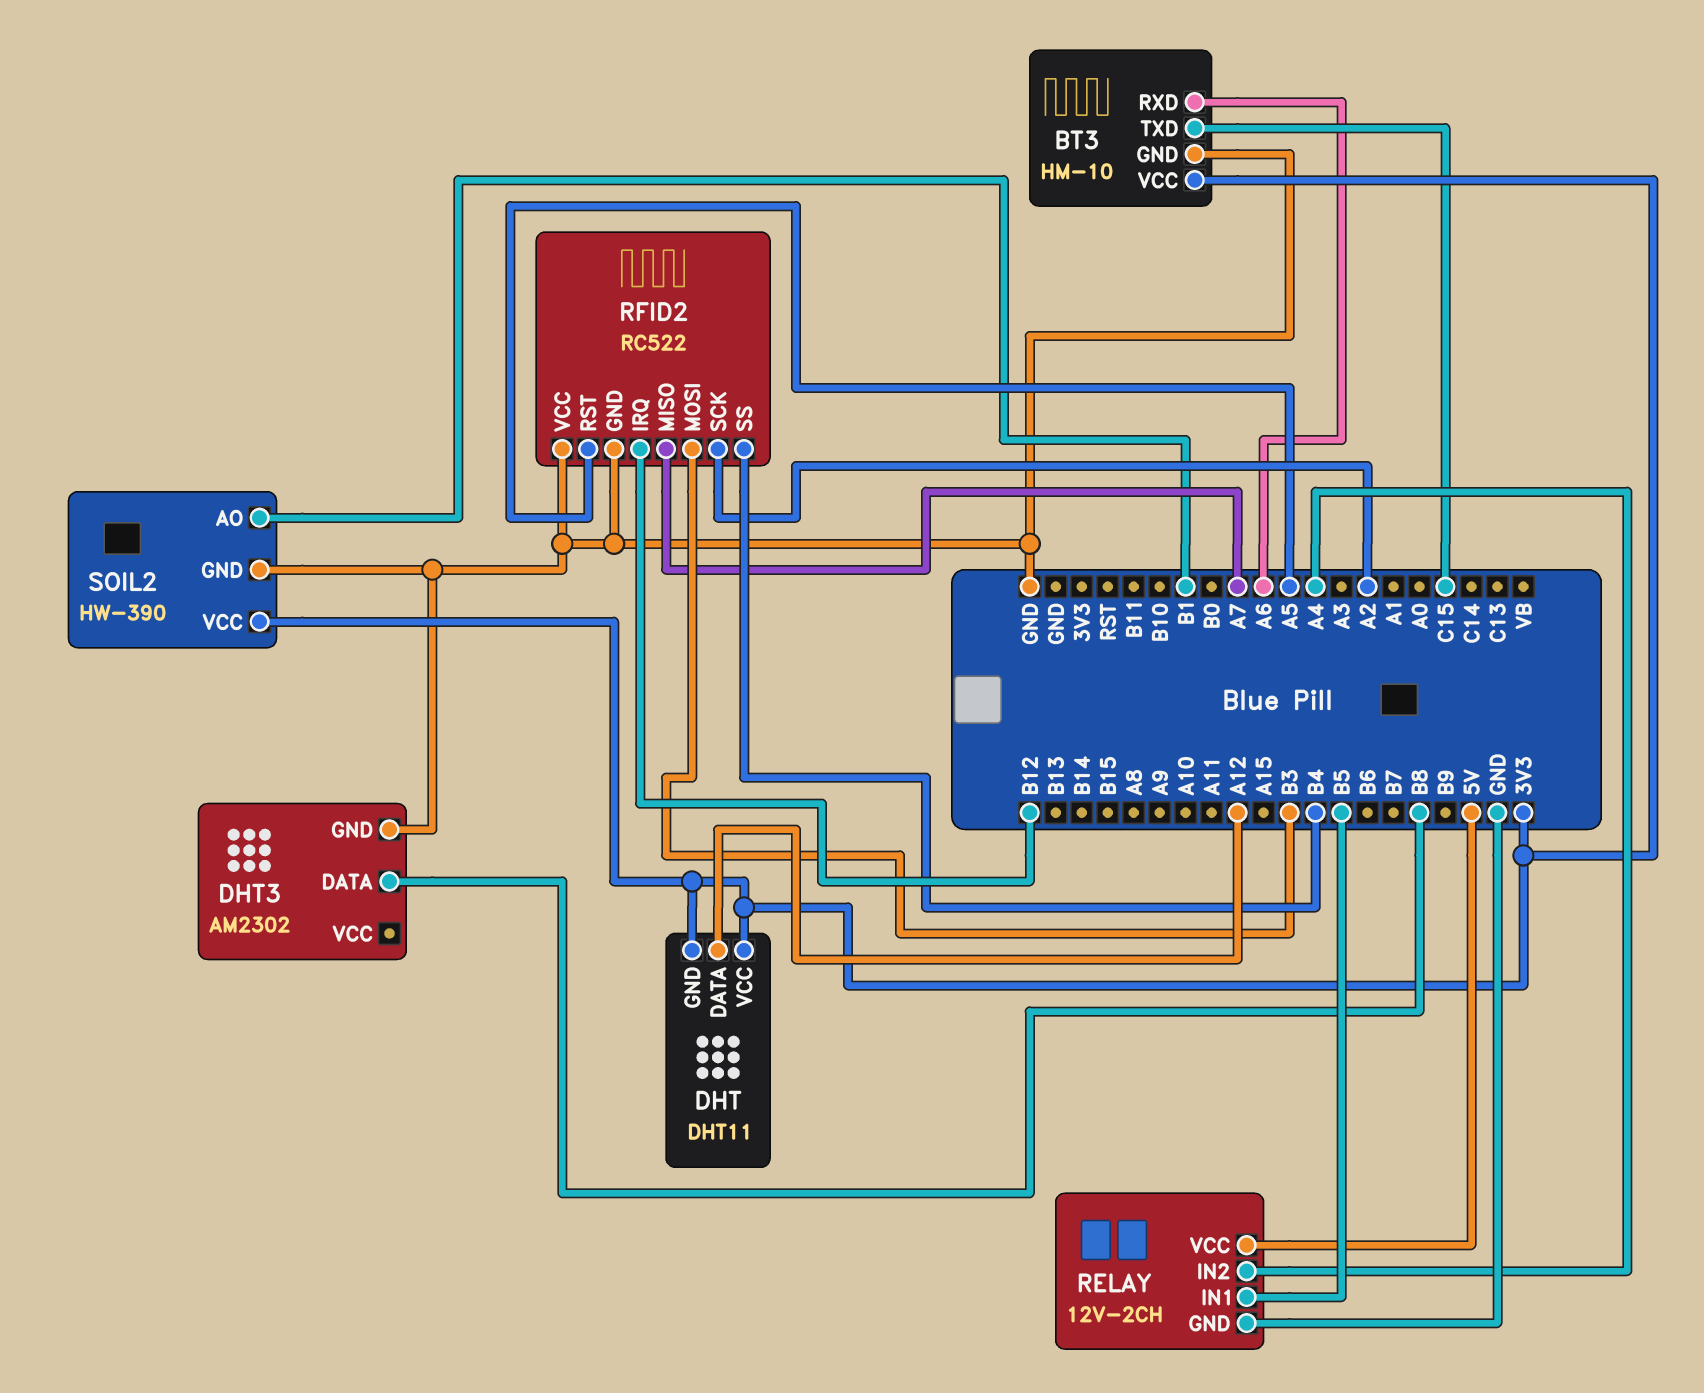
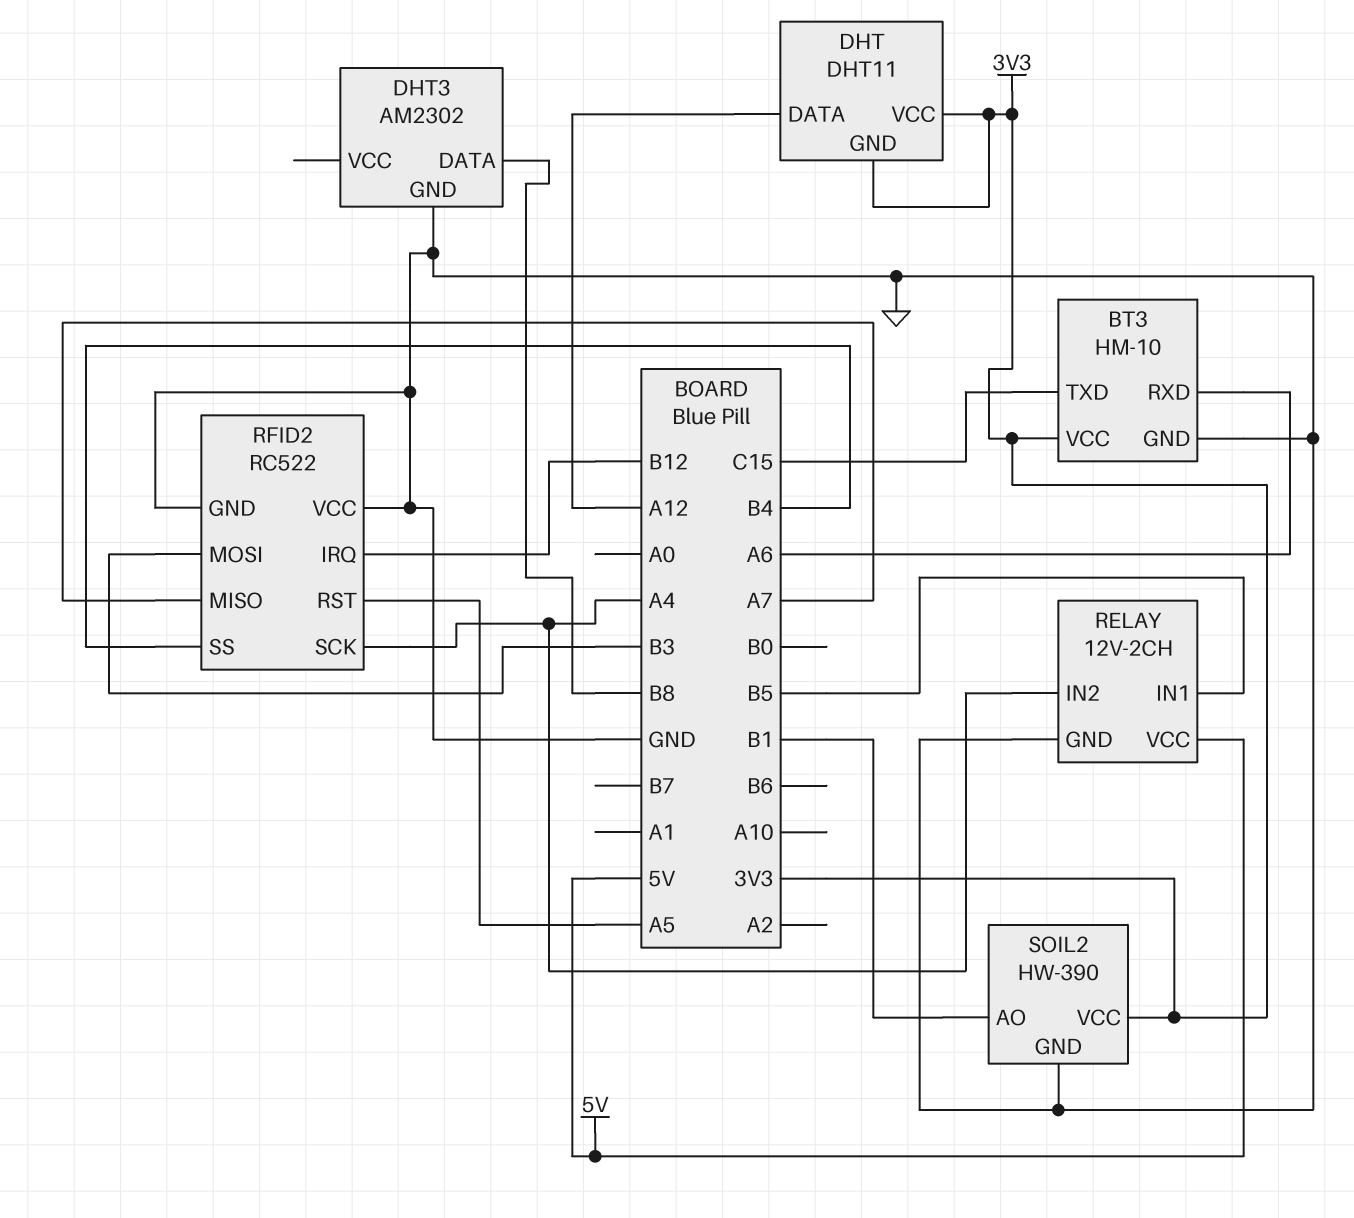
RFID2 pin SCK: A2 -> A4

